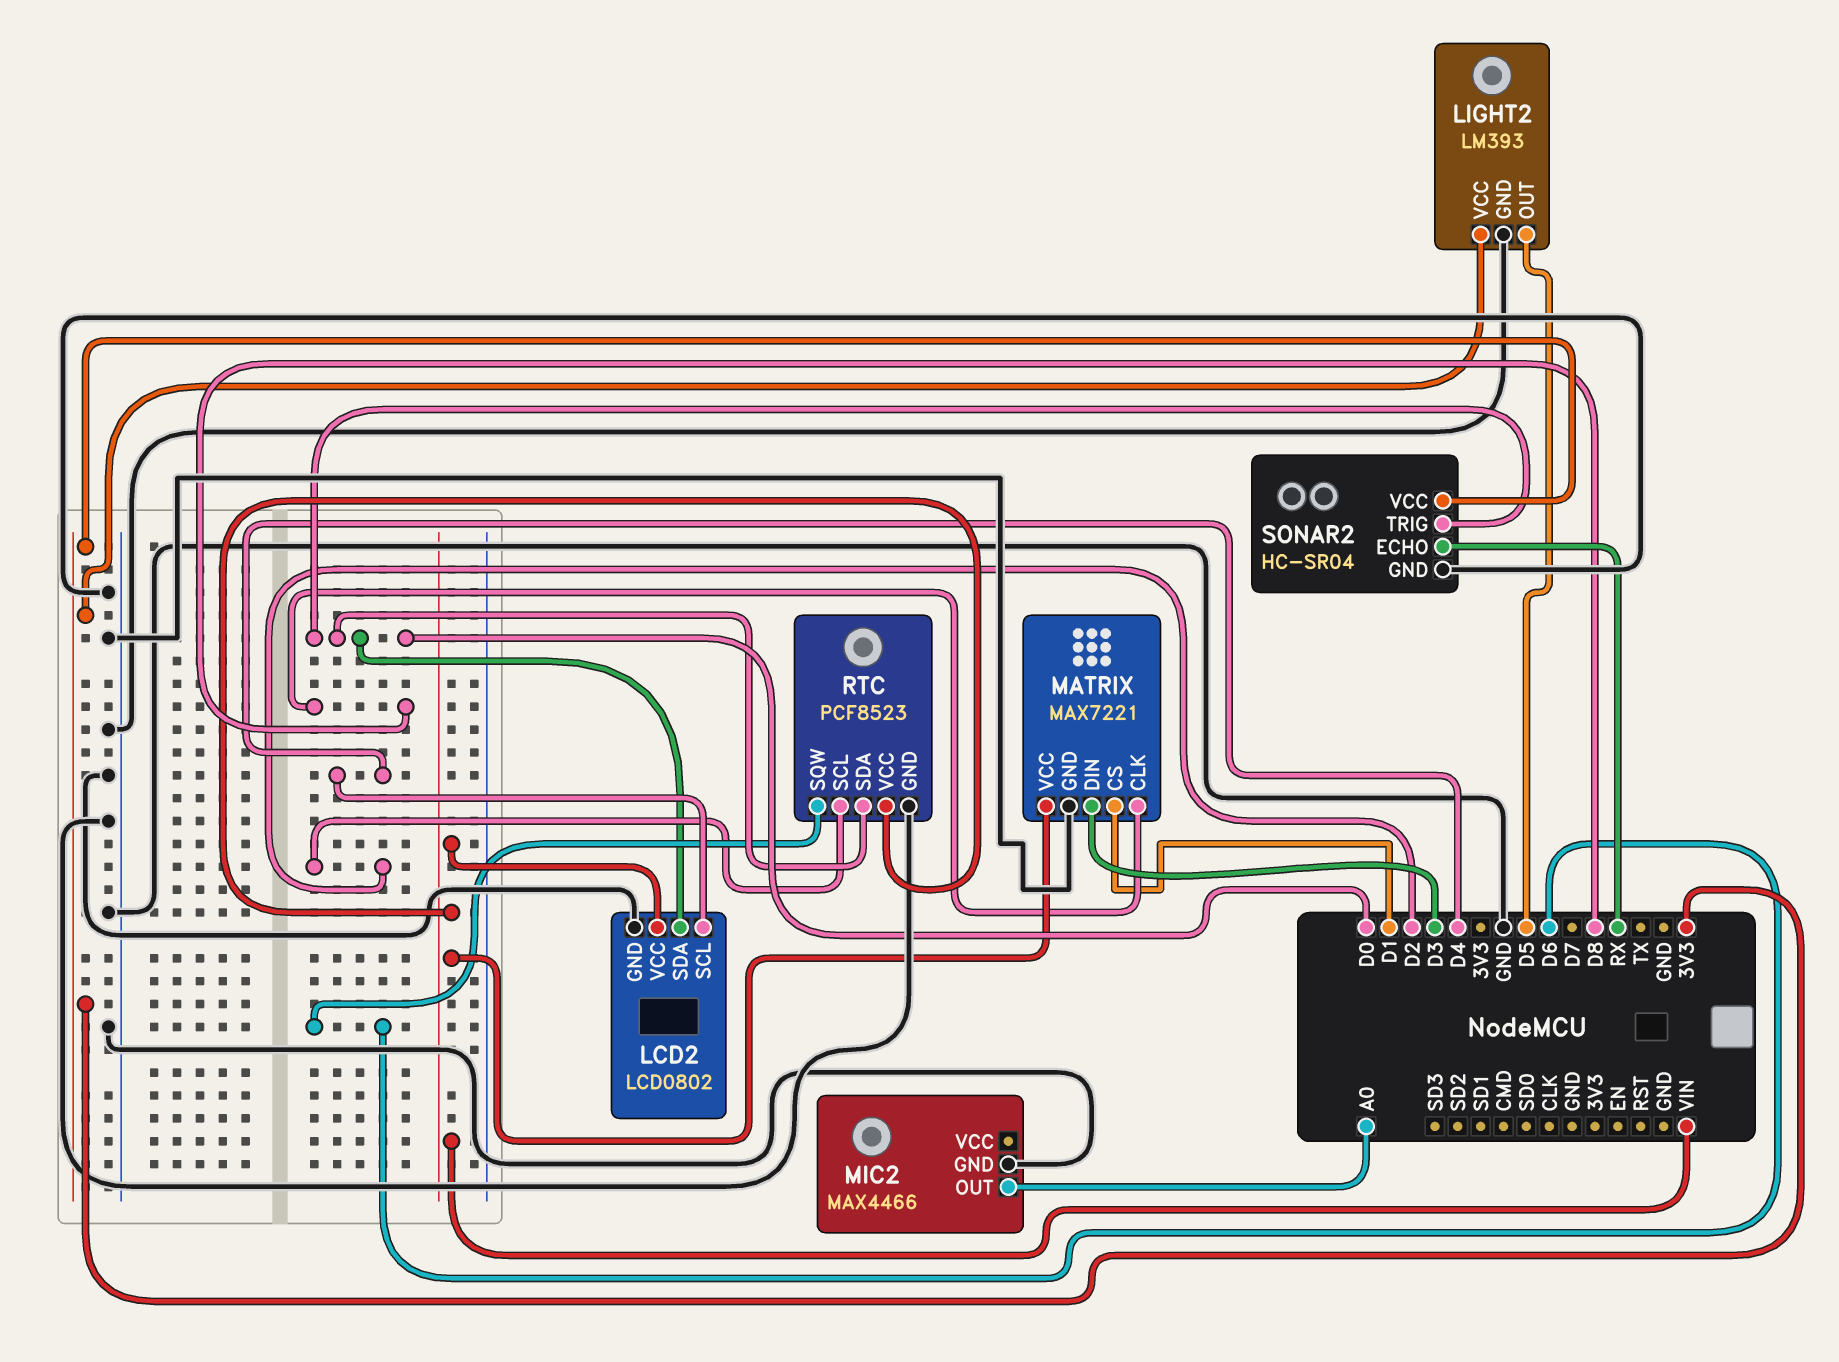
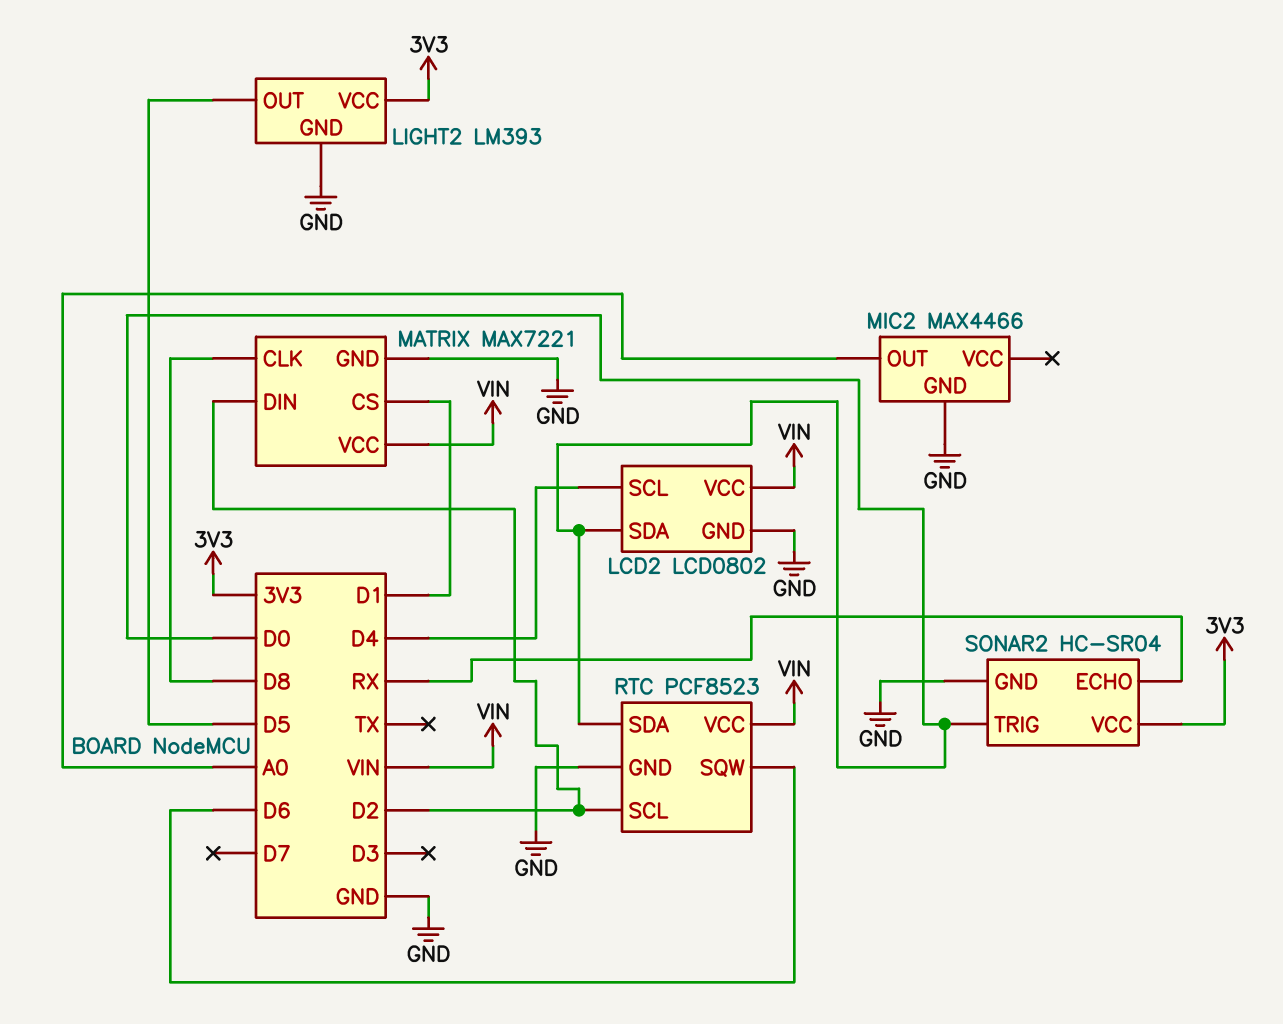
MATRIX pin DIN: D3 -> D2

